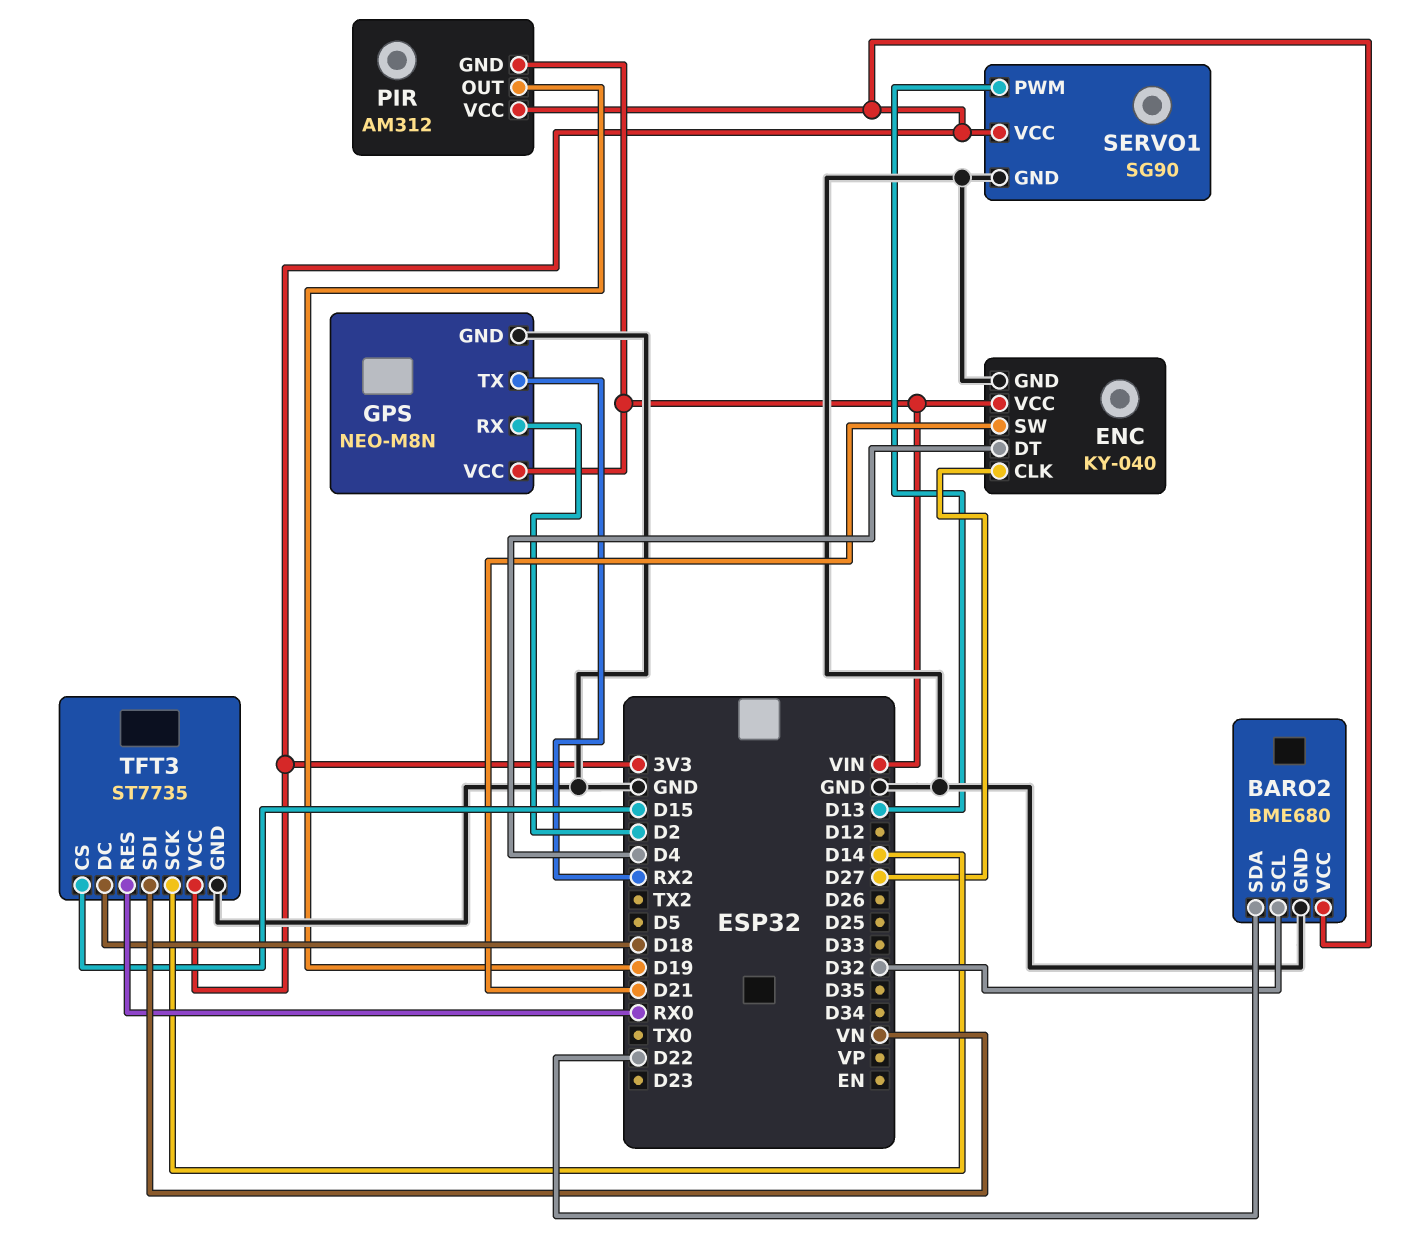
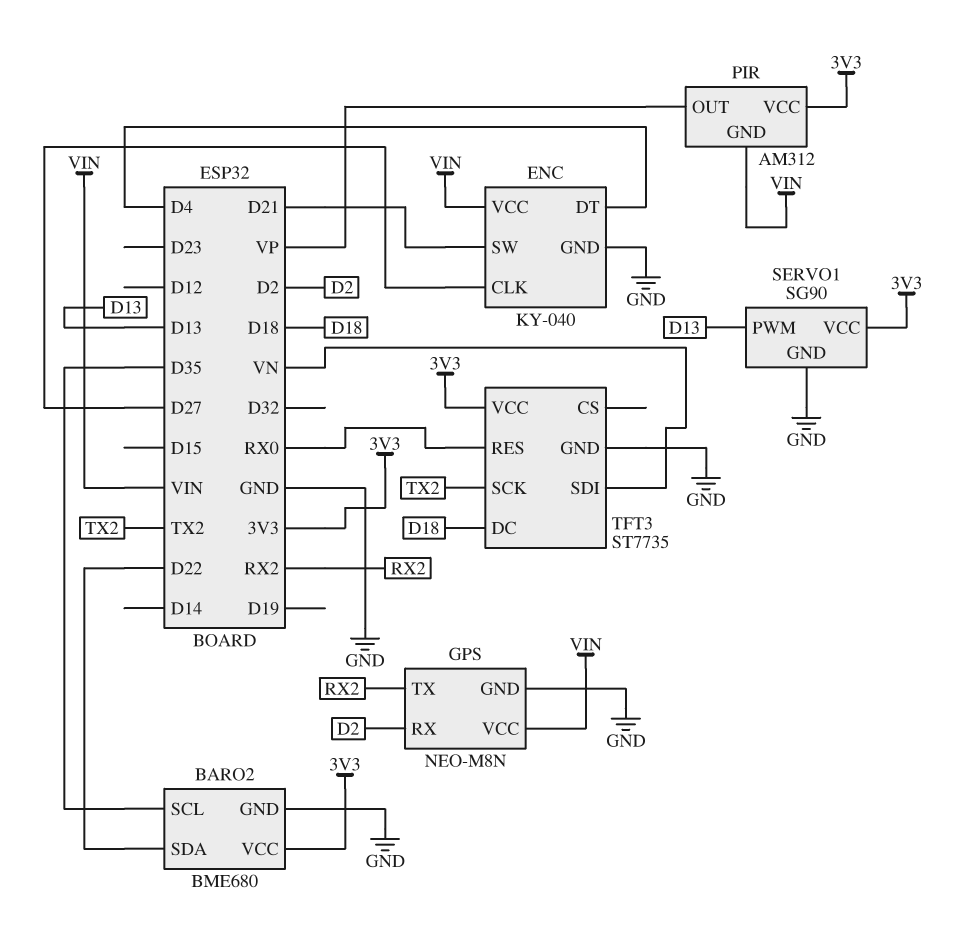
BARO2 pin SCL: D32 -> D35
PIR pin OUT: D19 -> VP
TFT3 pin CS: D15 -> none
TFT3 pin SCK: D14 -> TX2

